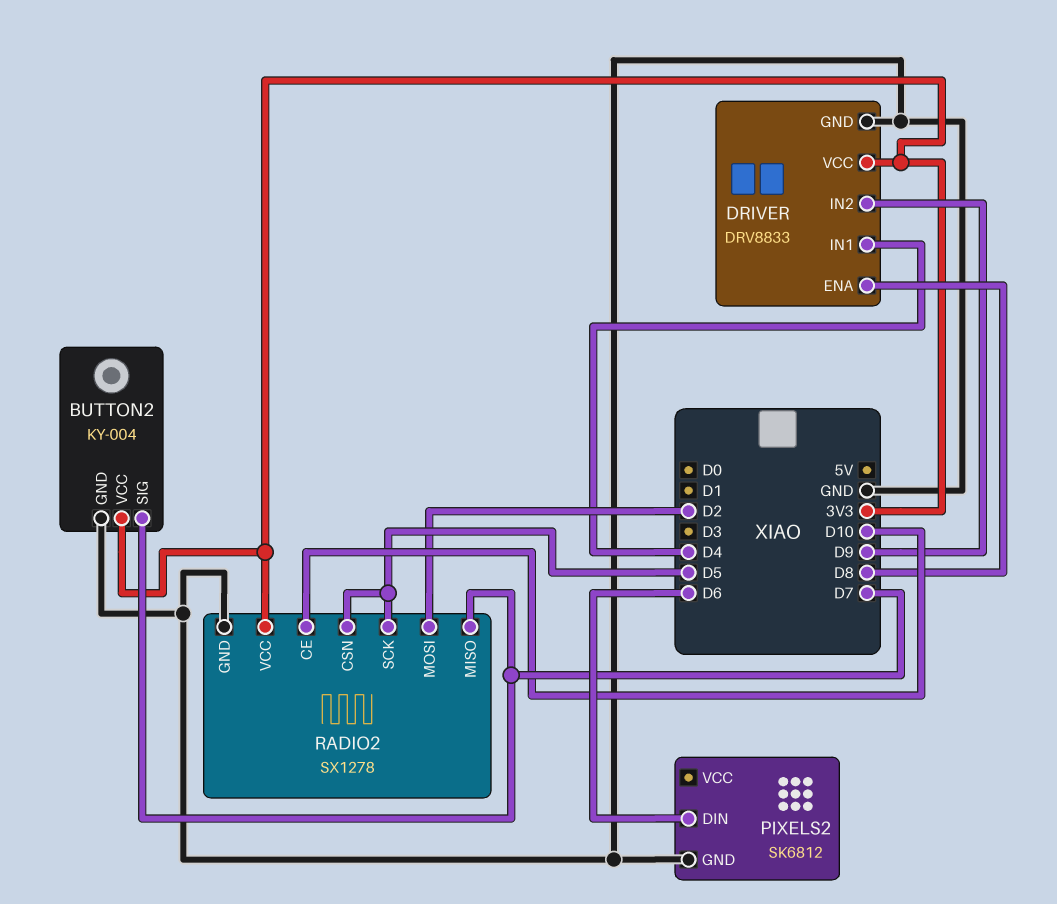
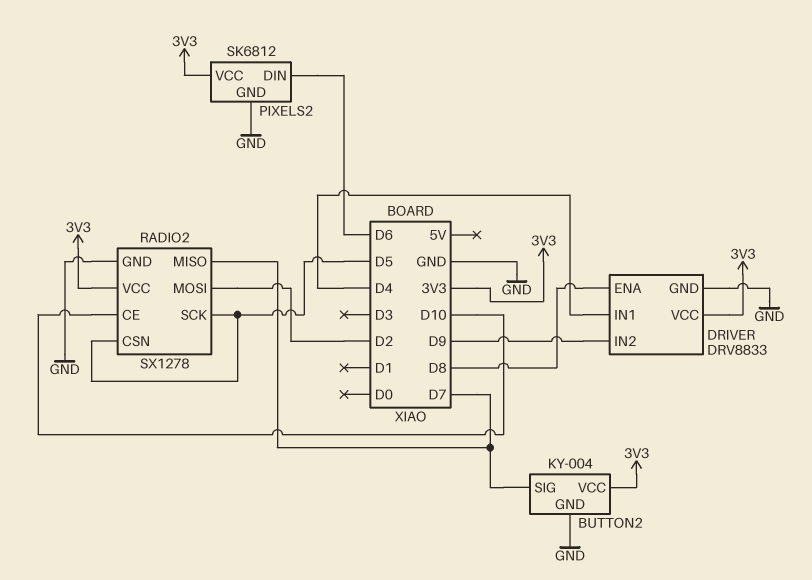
PIXELS2 pin VCC: none -> 3V3

